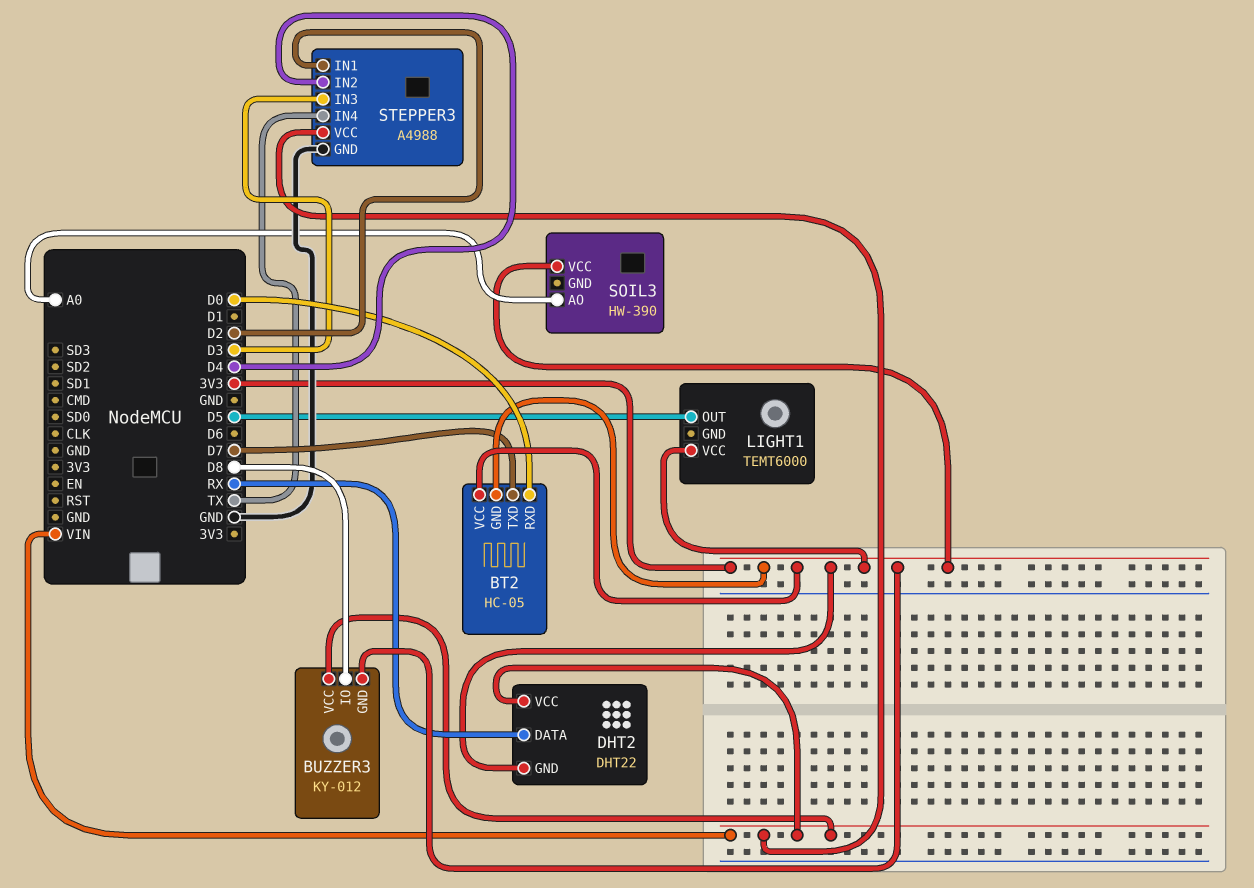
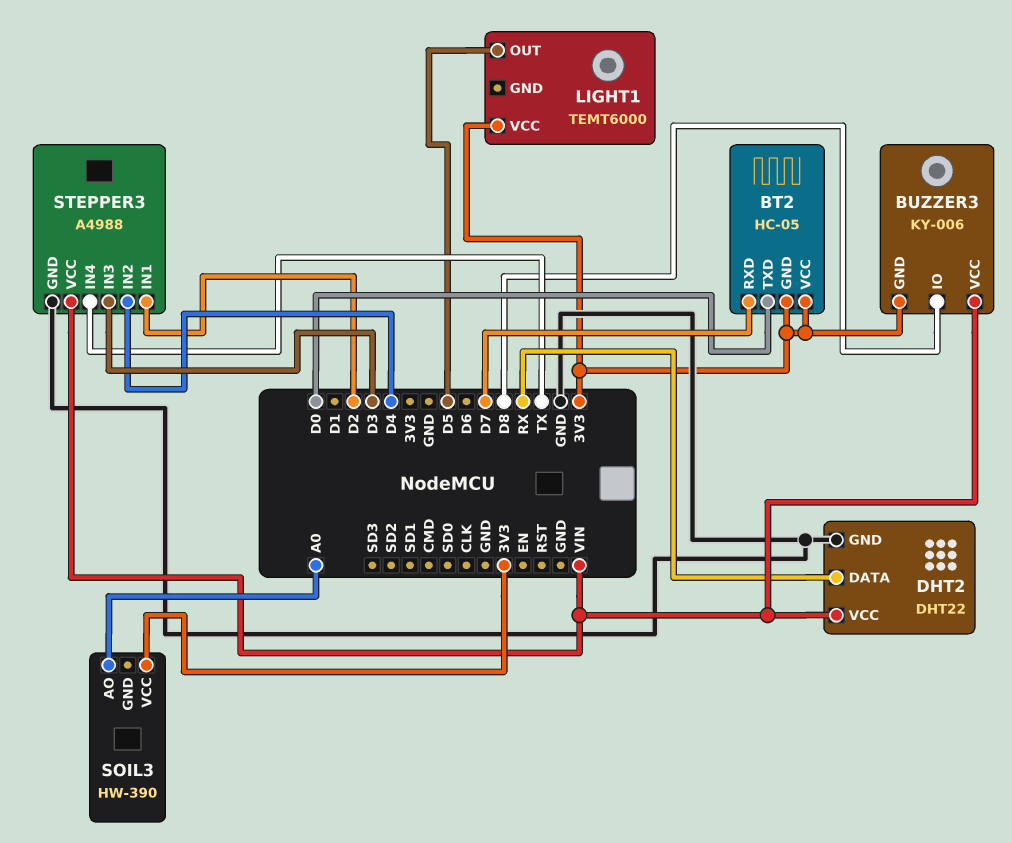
BT2 pin RXD: D0 -> D7
BT2 pin TXD: D7 -> D0
BUZZER3: KY-012 -> KY-006
DHT2 pin GND: 3V3 -> GND

